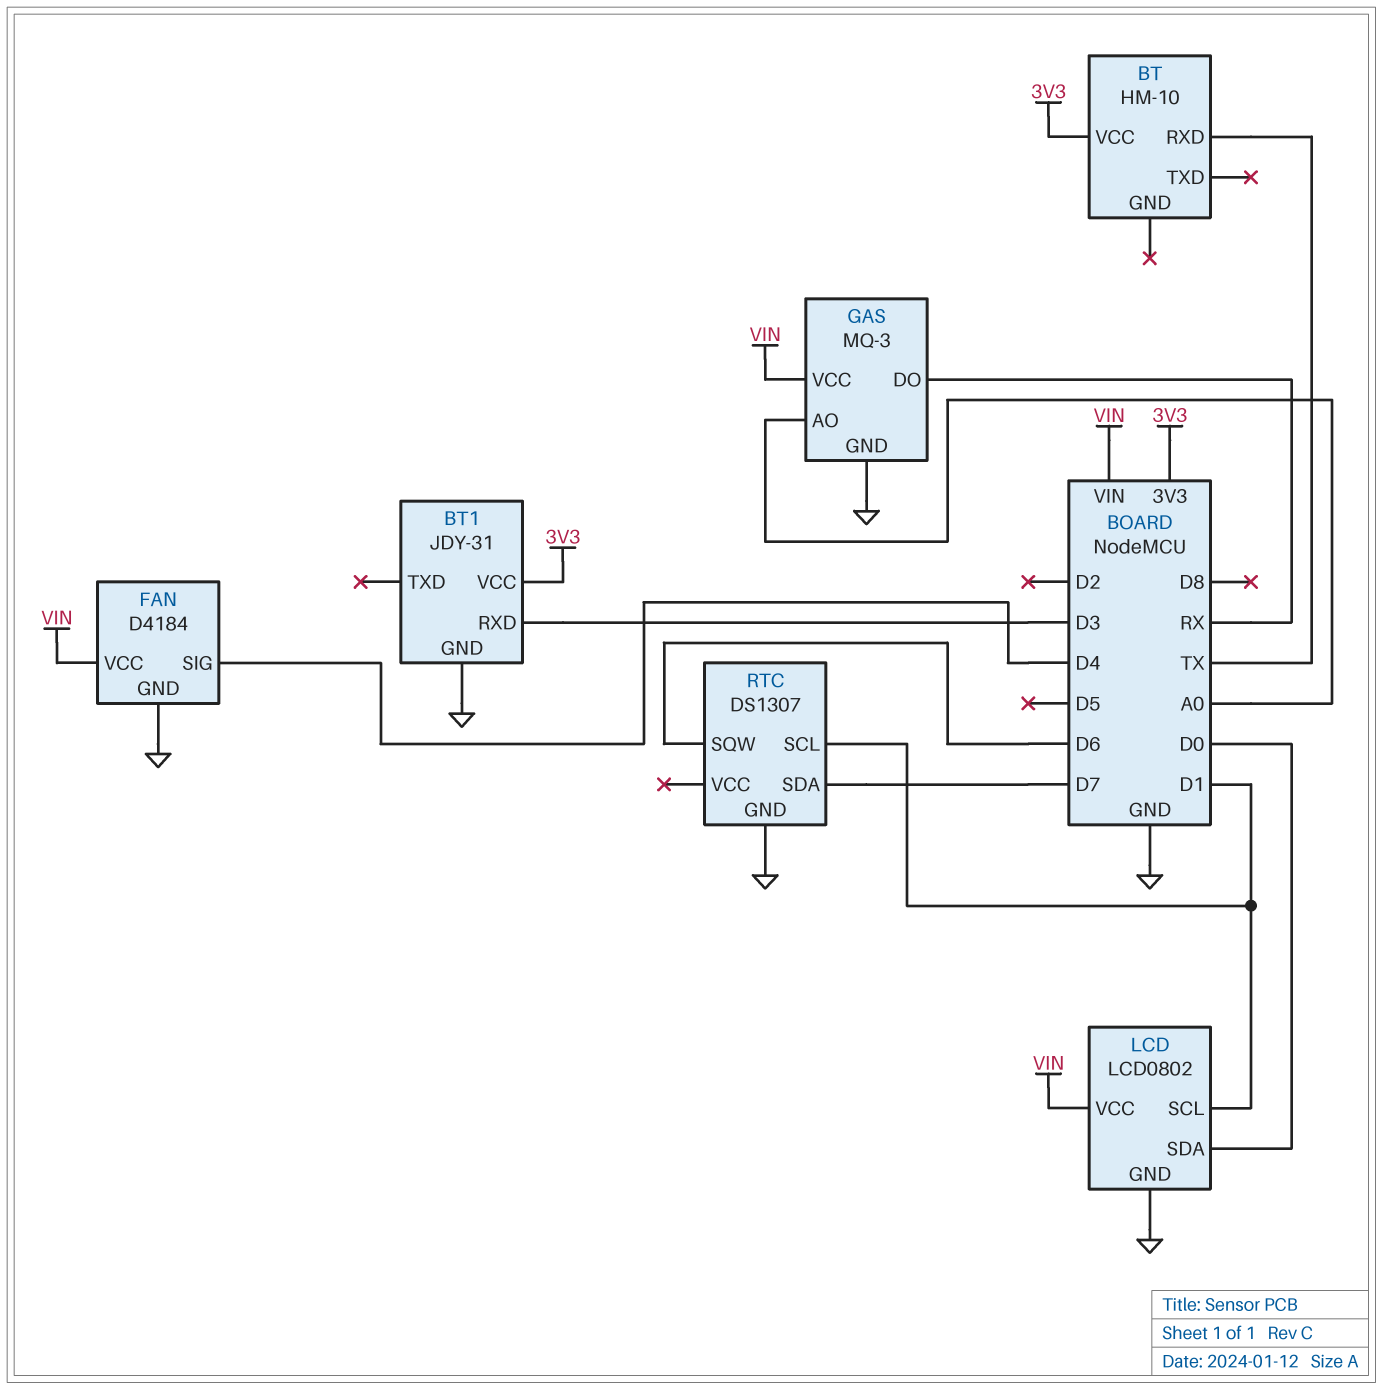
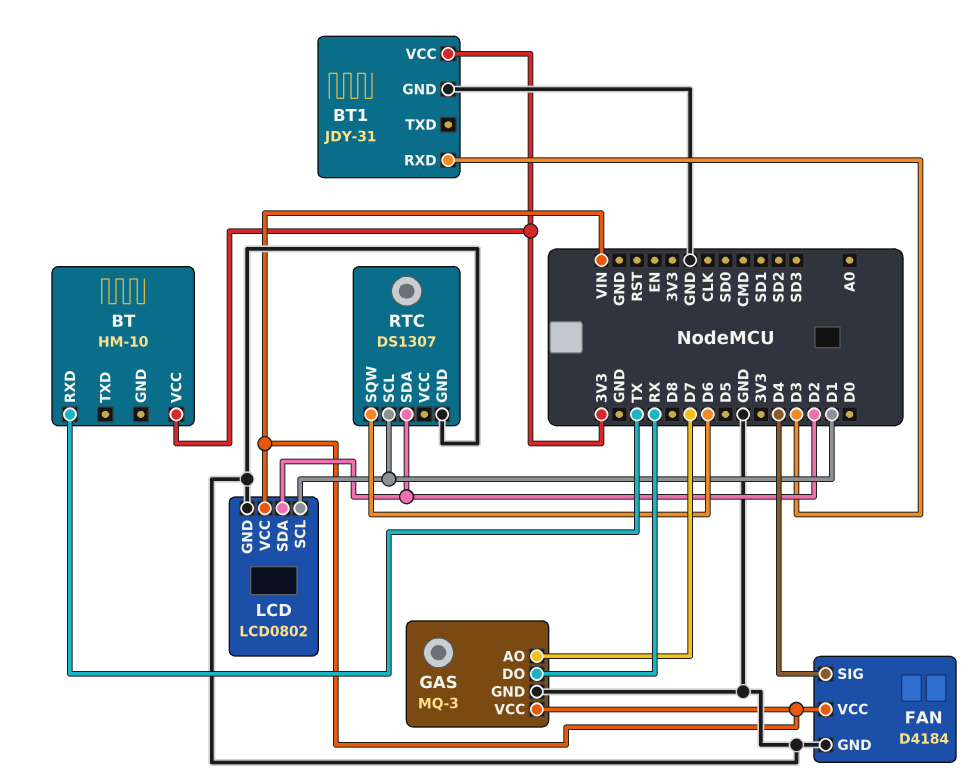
GAS pin AO: A0 -> D7
LCD pin SDA: D0 -> D2
RTC pin SDA: D7 -> D2

